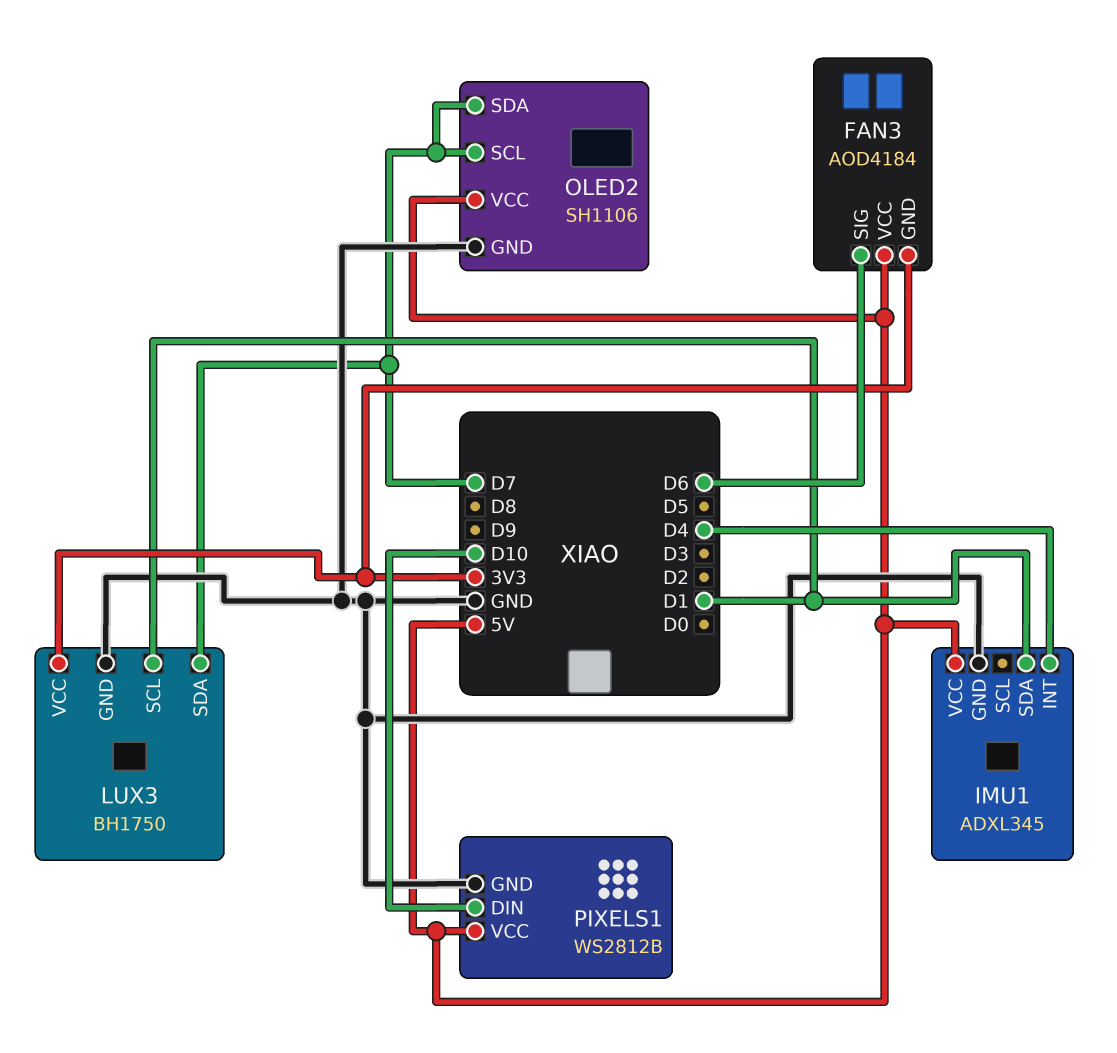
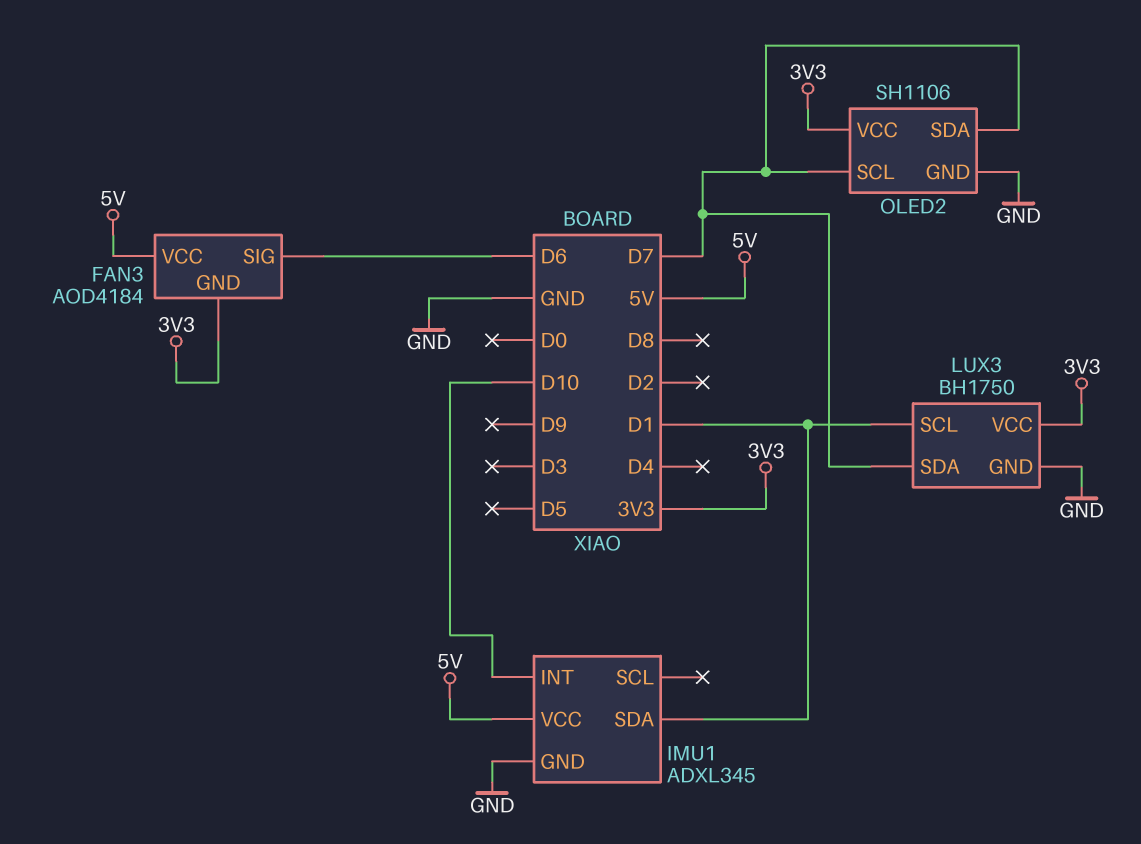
IMU1 pin INT: D4 -> D10
OLED2 pin VCC: 5V -> 3V3
PIXELS1: WS2812B -> none
PIXELS1 pin DIN: D10 -> none
PIXELS1 pin GND: GND -> none
PIXELS1 pin VCC: 5V -> none

